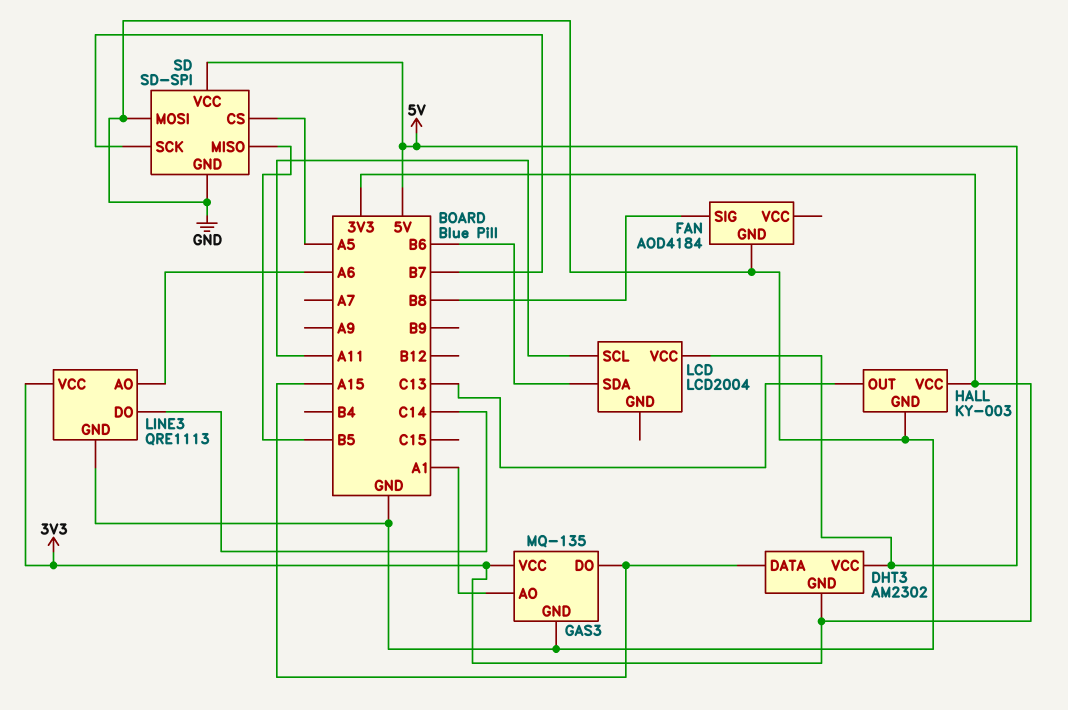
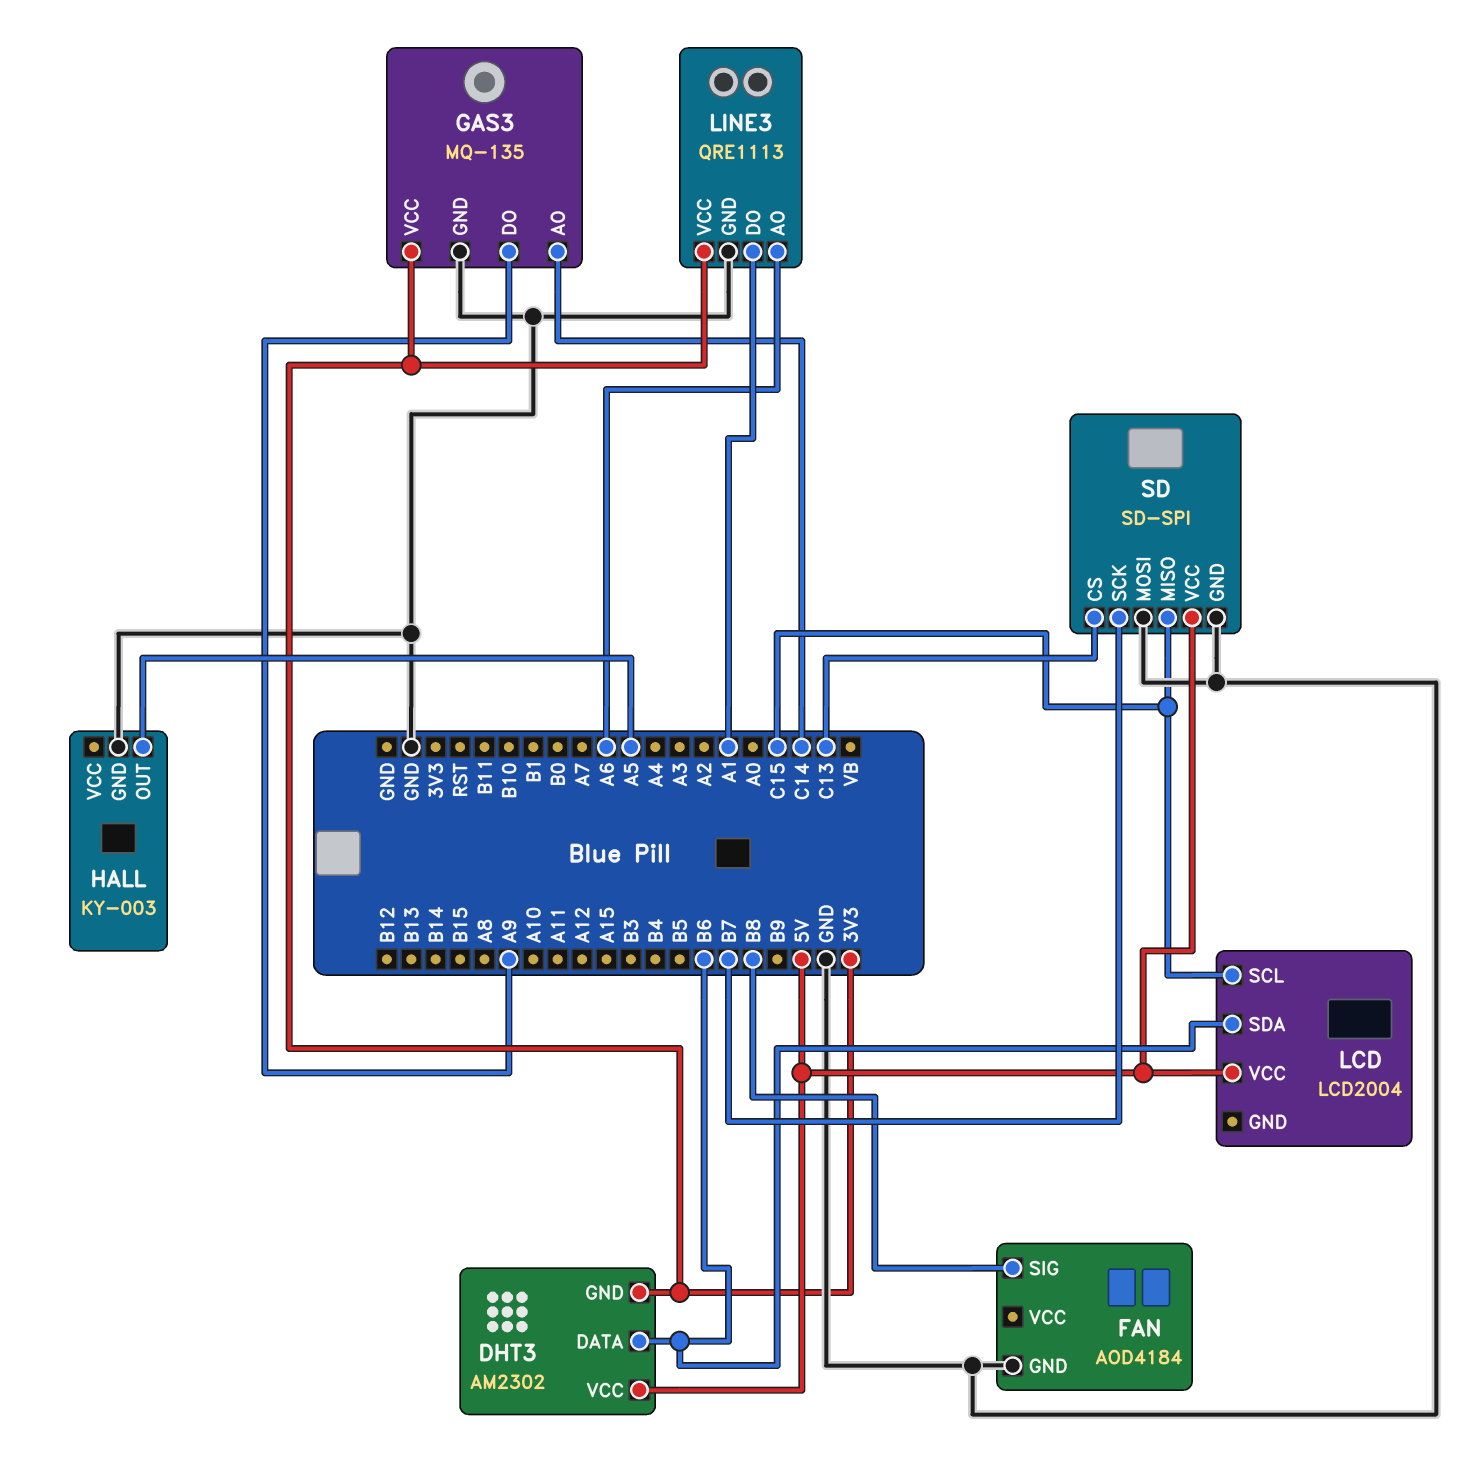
DHT3 pin DATA: A15 -> B6
GAS3 pin AO: A1 -> C14
GAS3 pin DO: A15 -> A9
HALL pin OUT: C13 -> A5
HALL pin VCC: 3V3 -> none
LCD pin SCL: A11 -> C15
LINE3 pin DO: C14 -> A1
SD pin CS: A5 -> C13
SD pin MISO: B5 -> C15

